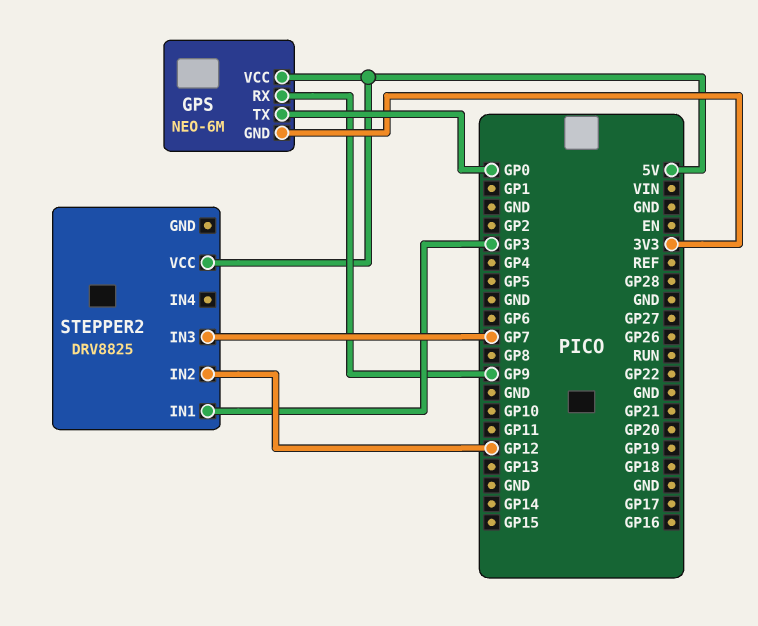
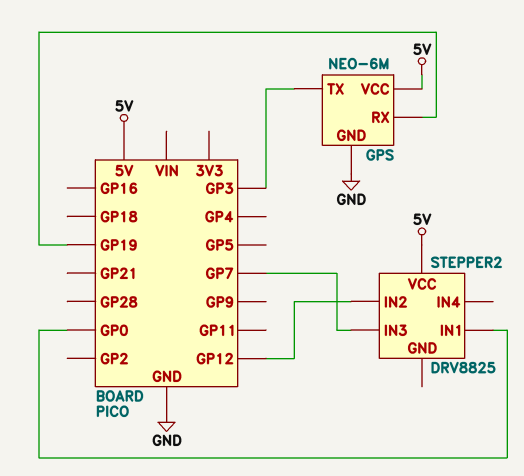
GPS pin GND: 3V3 -> GND
GPS pin RX: GP9 -> GP19
GPS pin TX: GP0 -> GP3
STEPPER2 pin IN1: GP3 -> GP0

